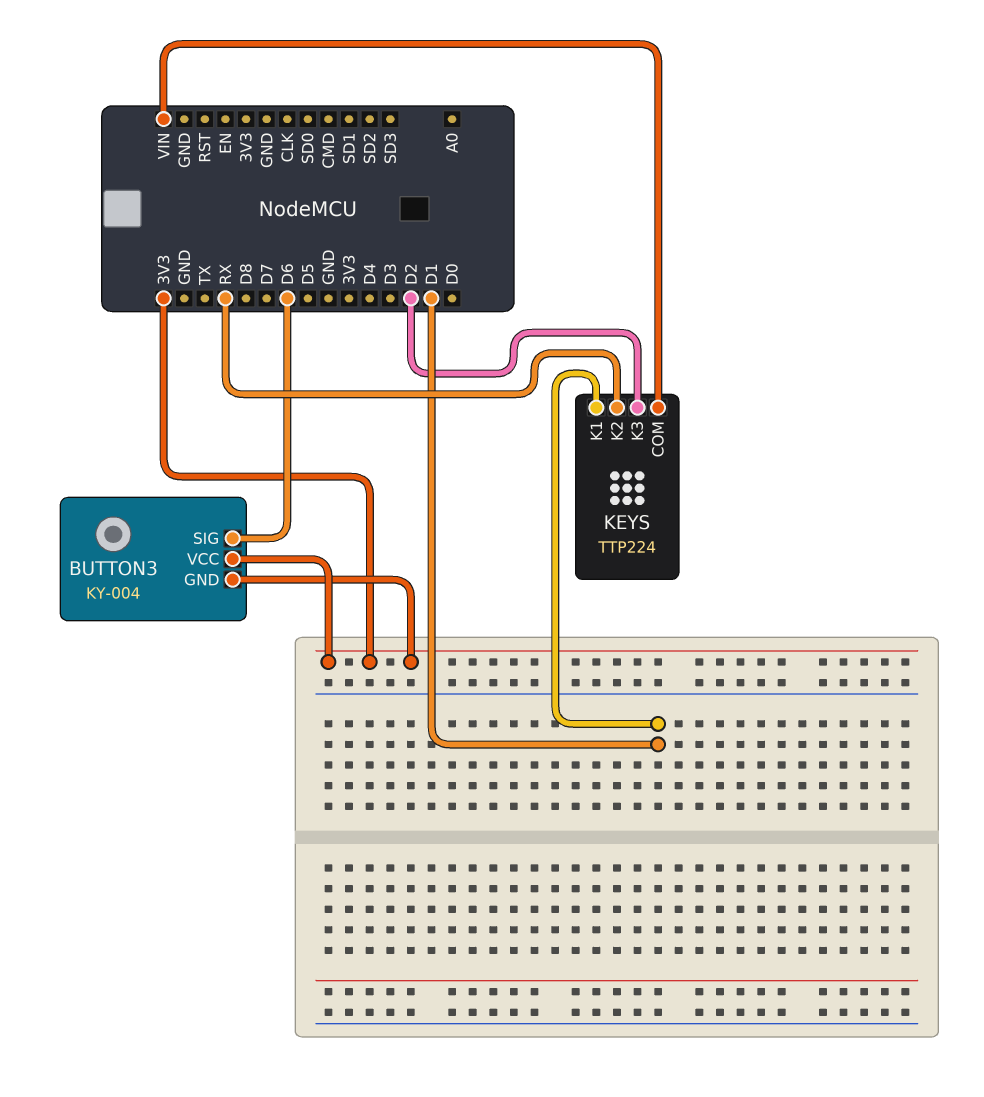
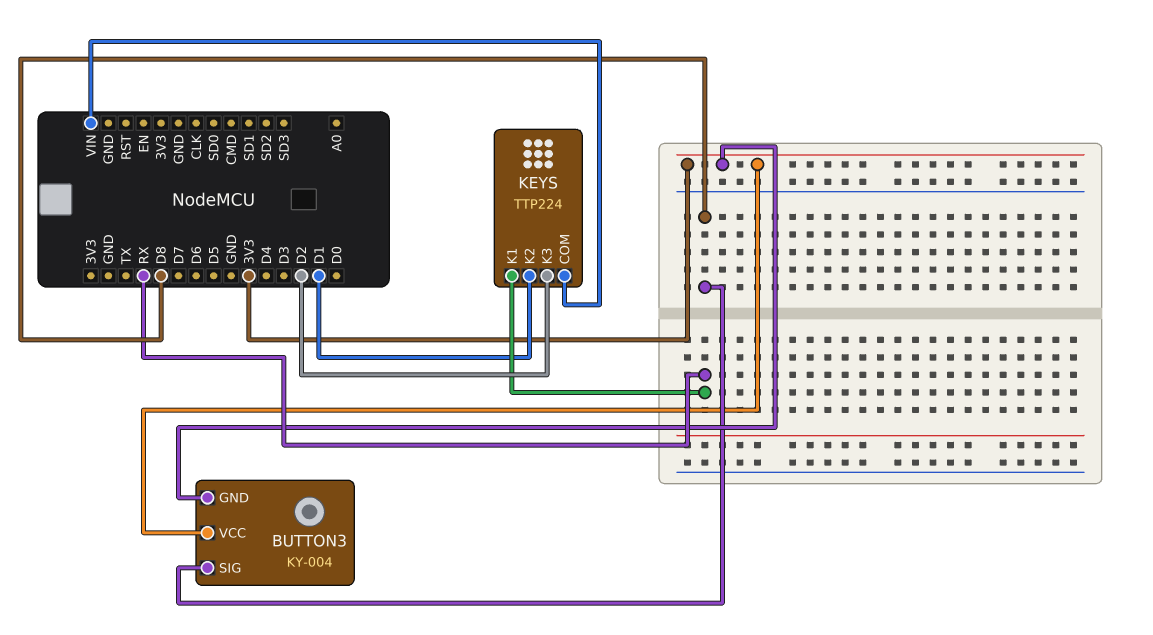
BUTTON3 pin SIG: D6 -> D8
KEYS pin K1: D1 -> RX
KEYS pin K2: RX -> D1

